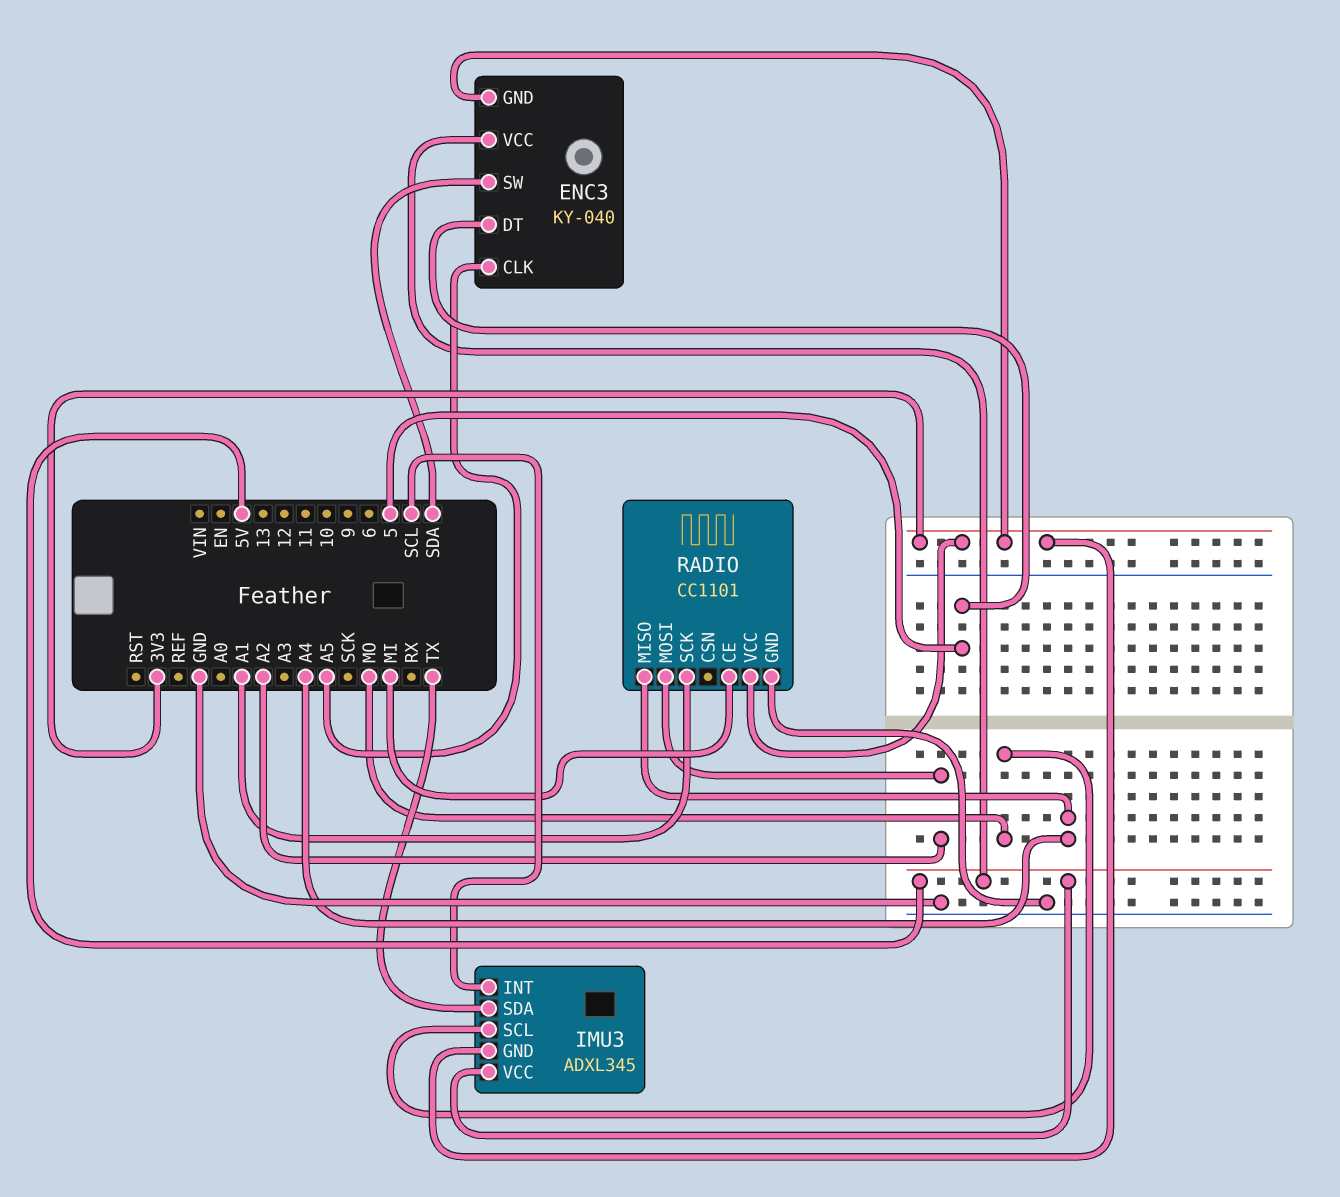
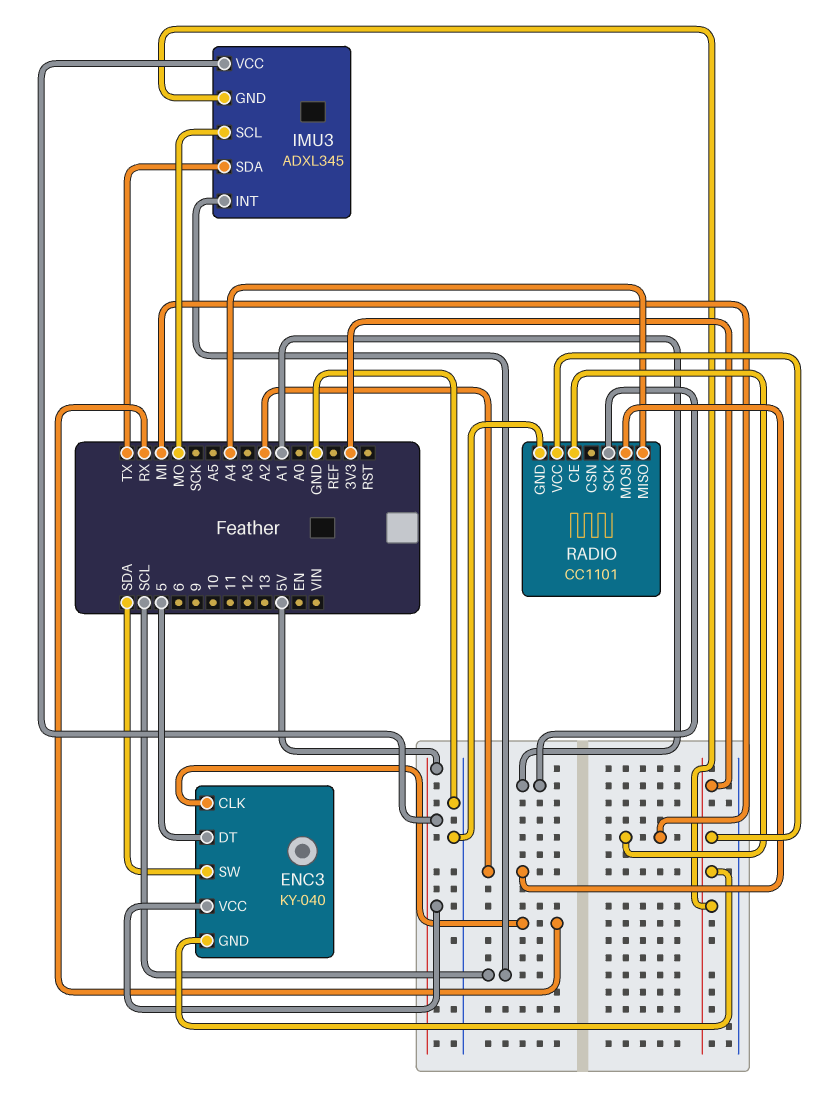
ENC3 pin CLK: A5 -> RX

